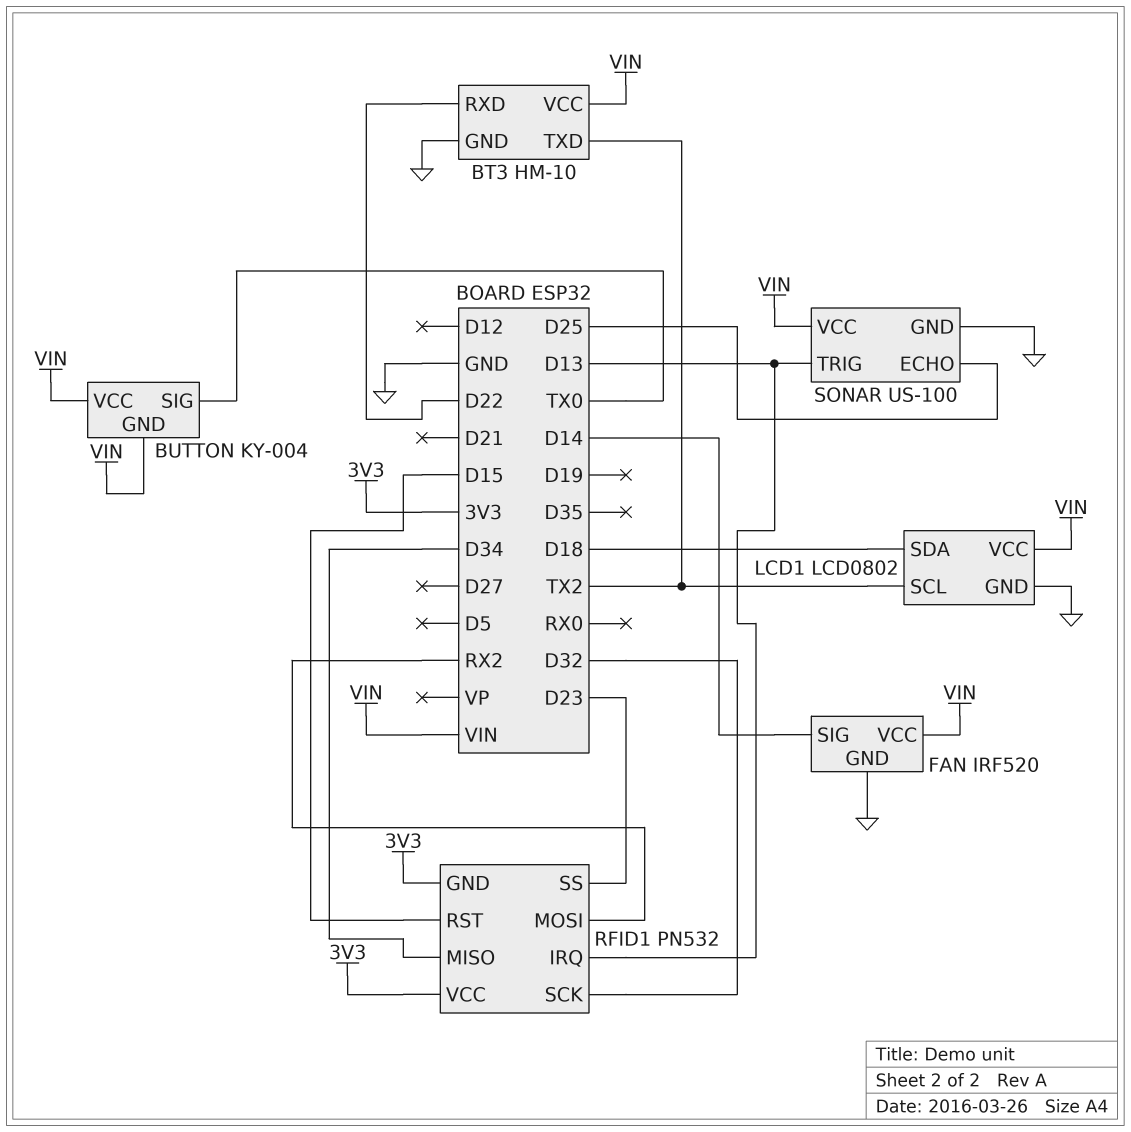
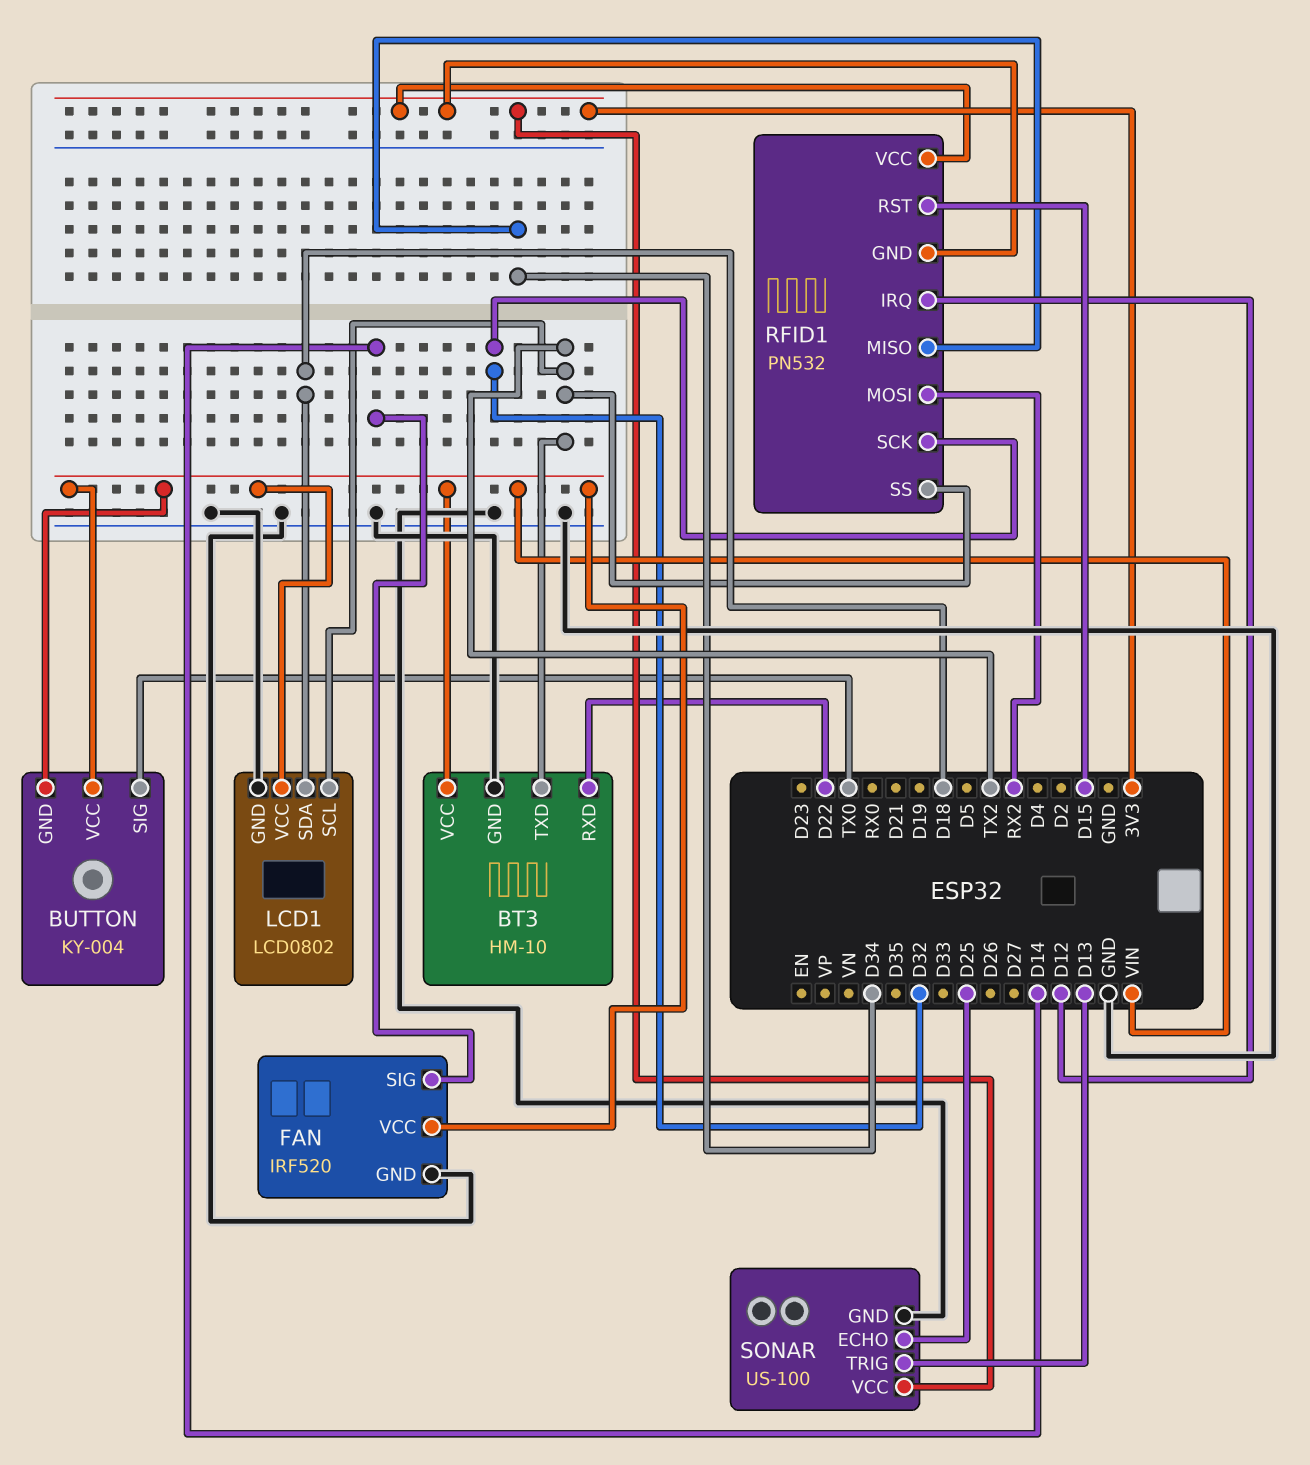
RFID1 pin IRQ: D13 -> D12
RFID1 pin SS: D23 -> TX2
SONAR pin VCC: VIN -> 3V3

